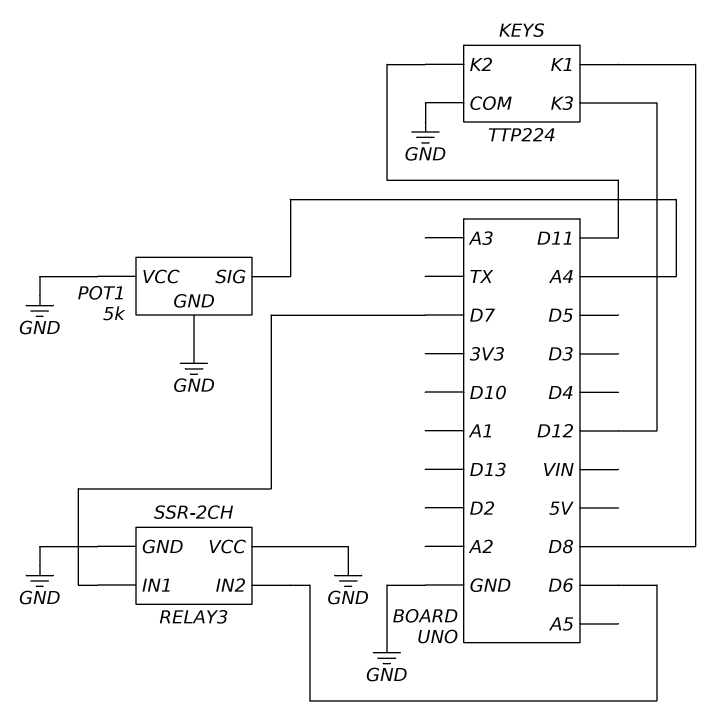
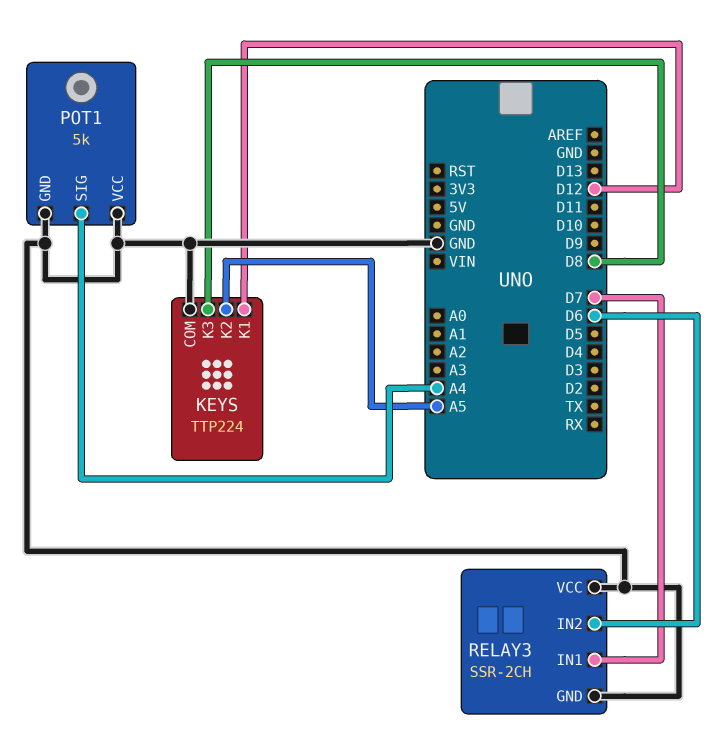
KEYS pin K1: D8 -> D12
KEYS pin K2: D11 -> A5
KEYS pin K3: D12 -> D8

